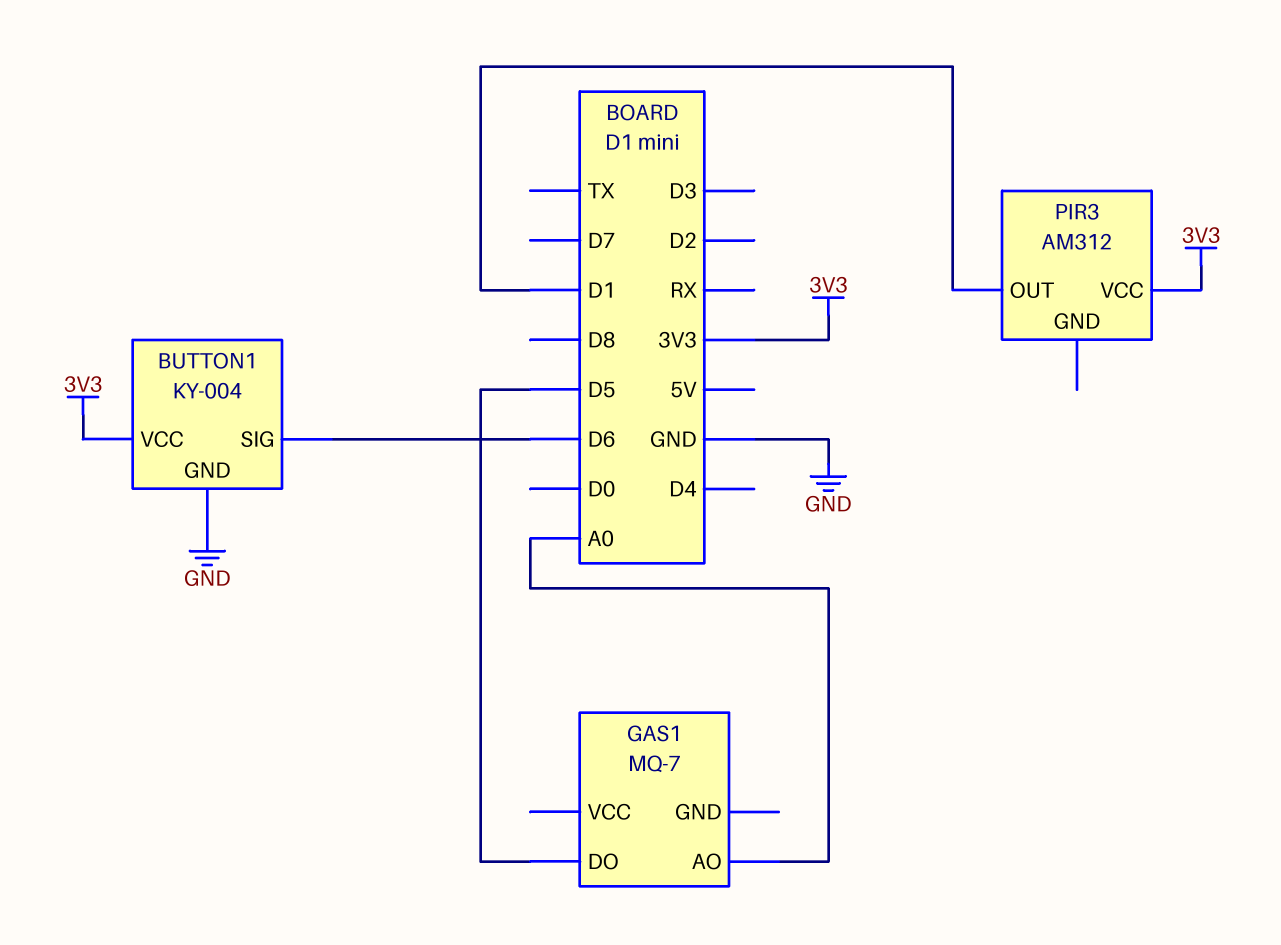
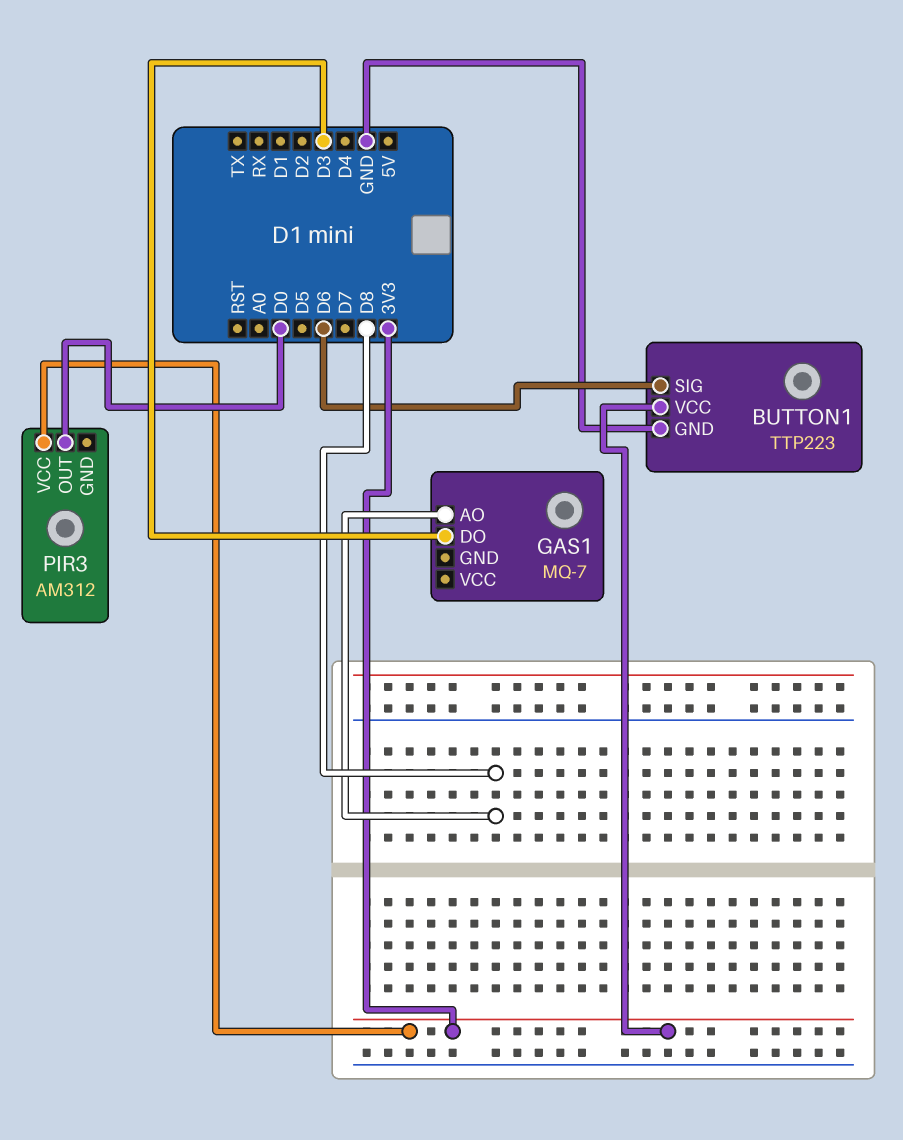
BUTTON1: KY-004 -> TTP223
GAS1 pin AO: A0 -> D8
GAS1 pin DO: D5 -> D3
PIR3 pin OUT: D1 -> D0

